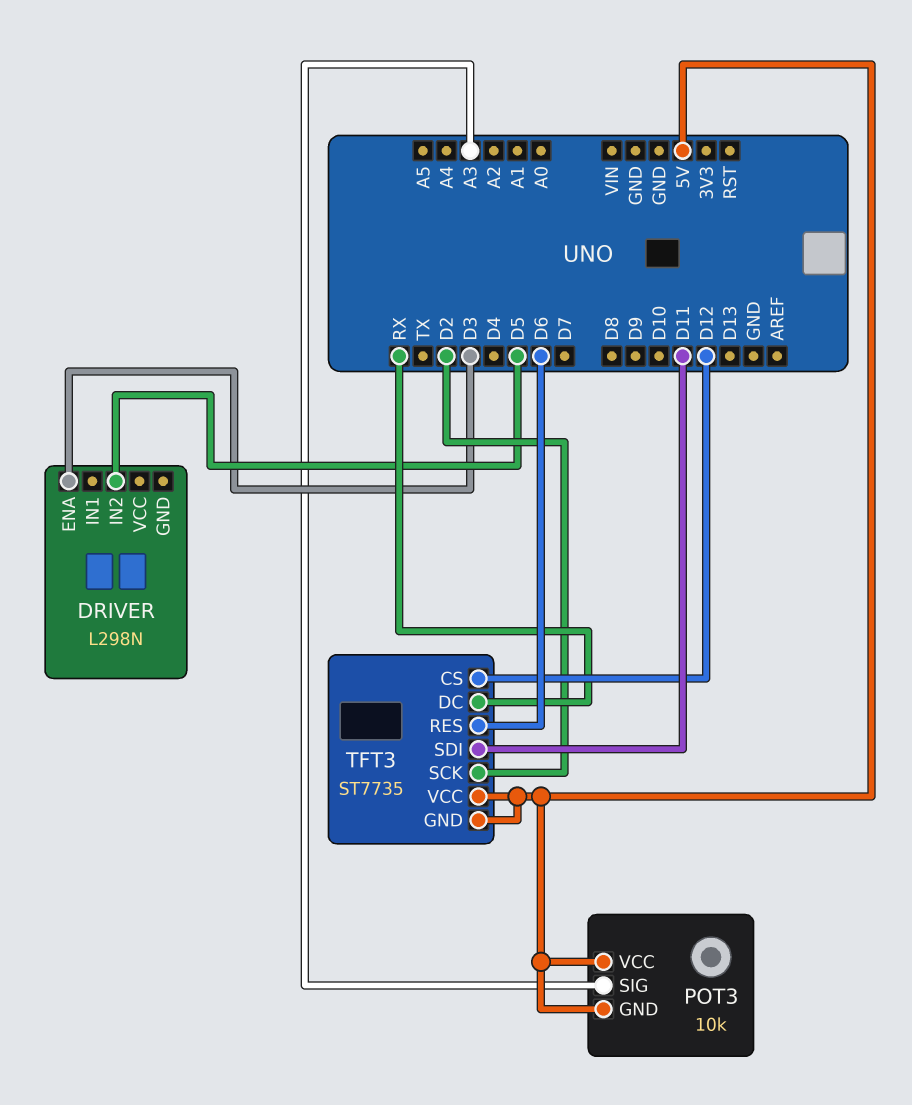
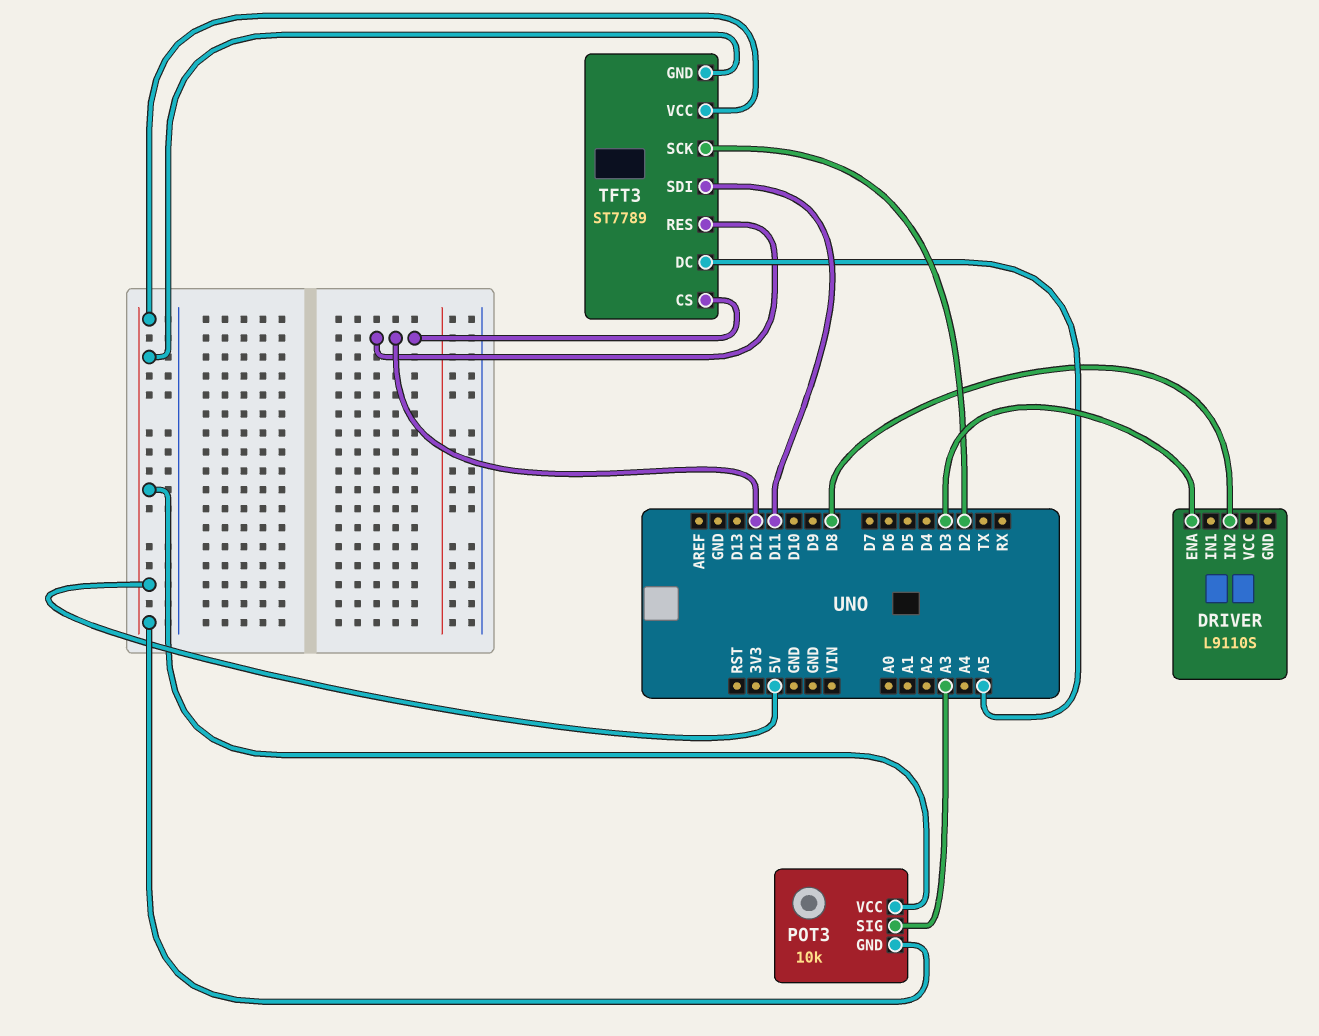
DRIVER: L298N -> L9110S
DRIVER pin IN2: D5 -> D8
TFT3: ST7735 -> ST7789
TFT3 pin DC: RX -> A5
TFT3 pin RES: D6 -> D12

